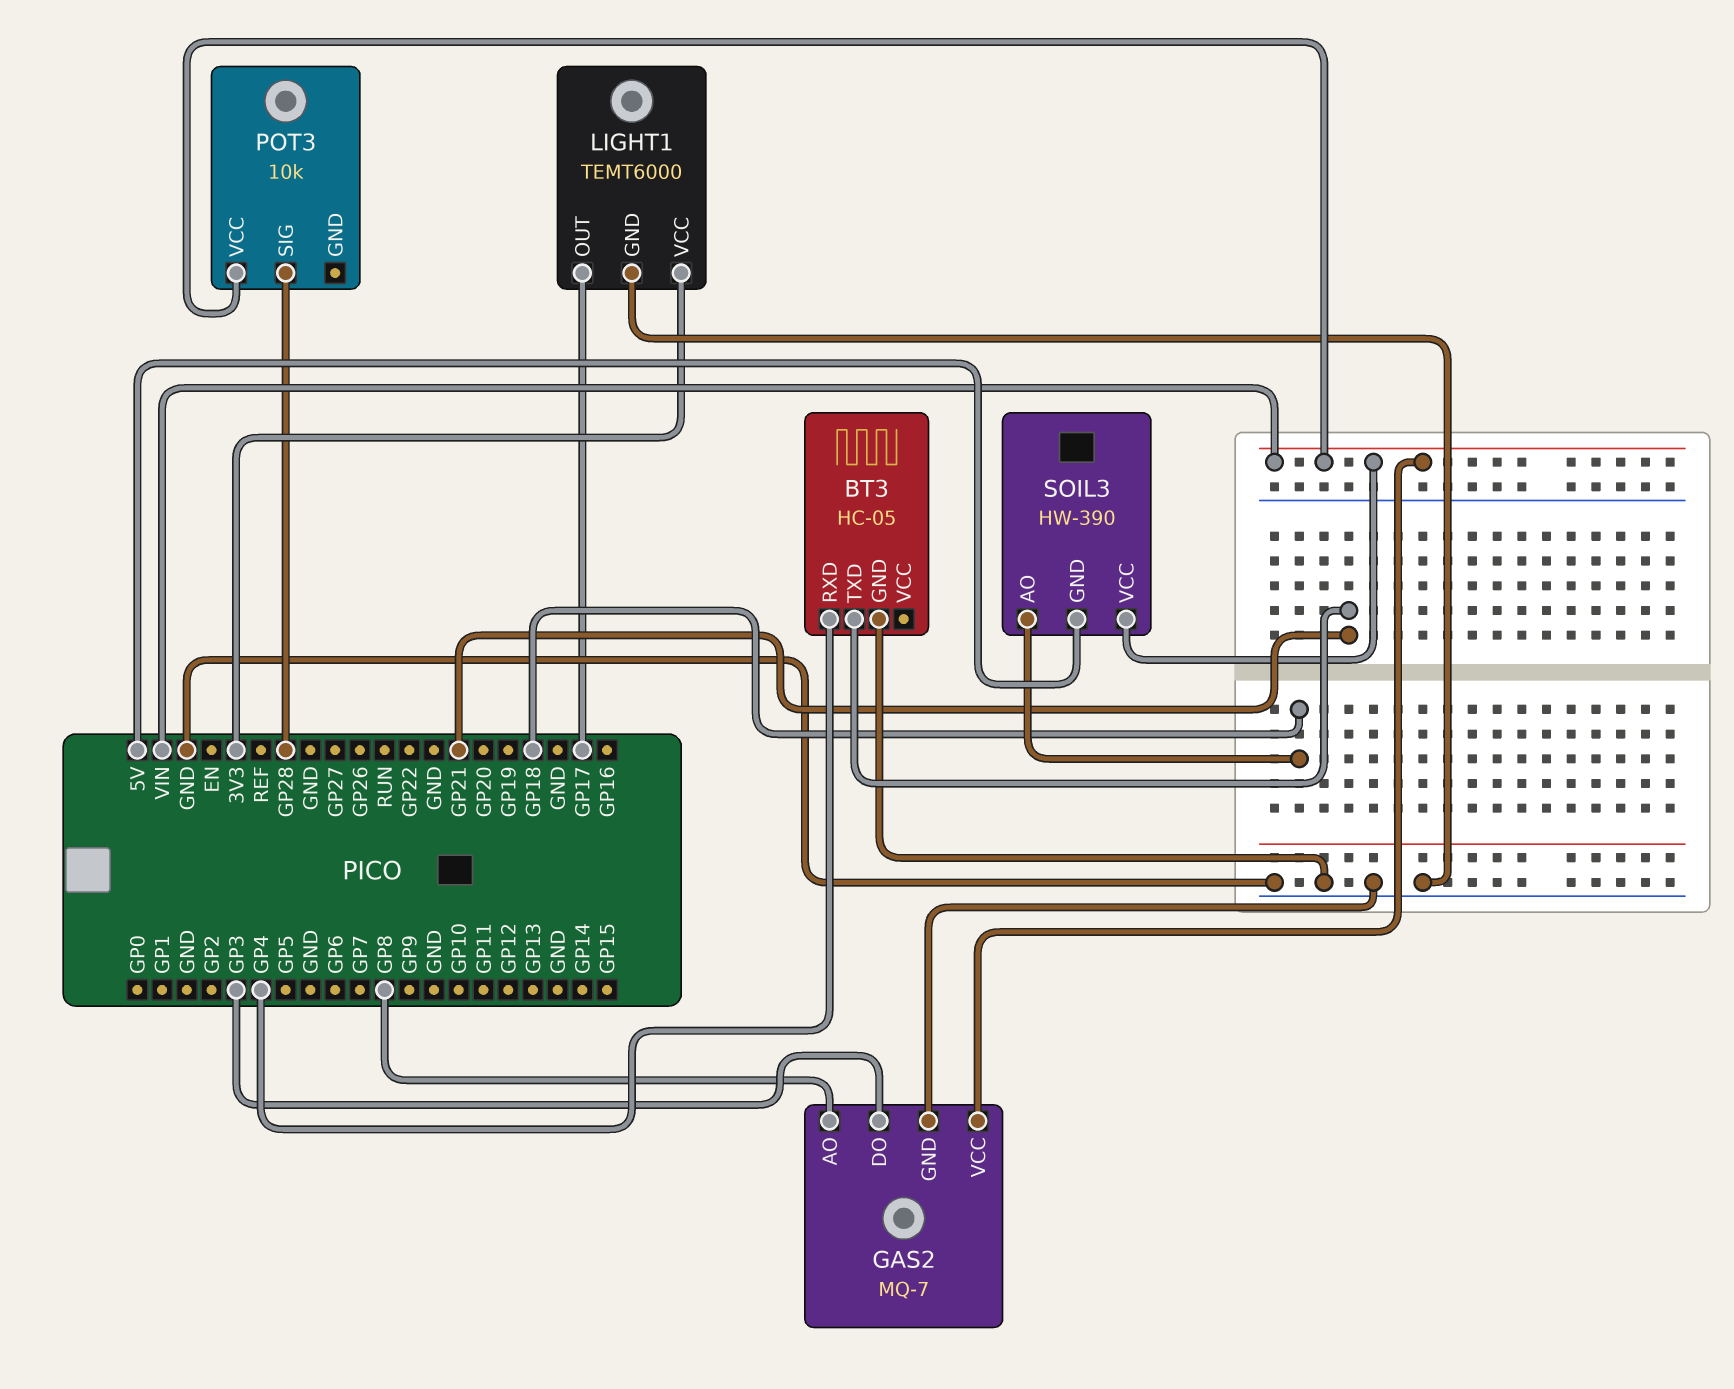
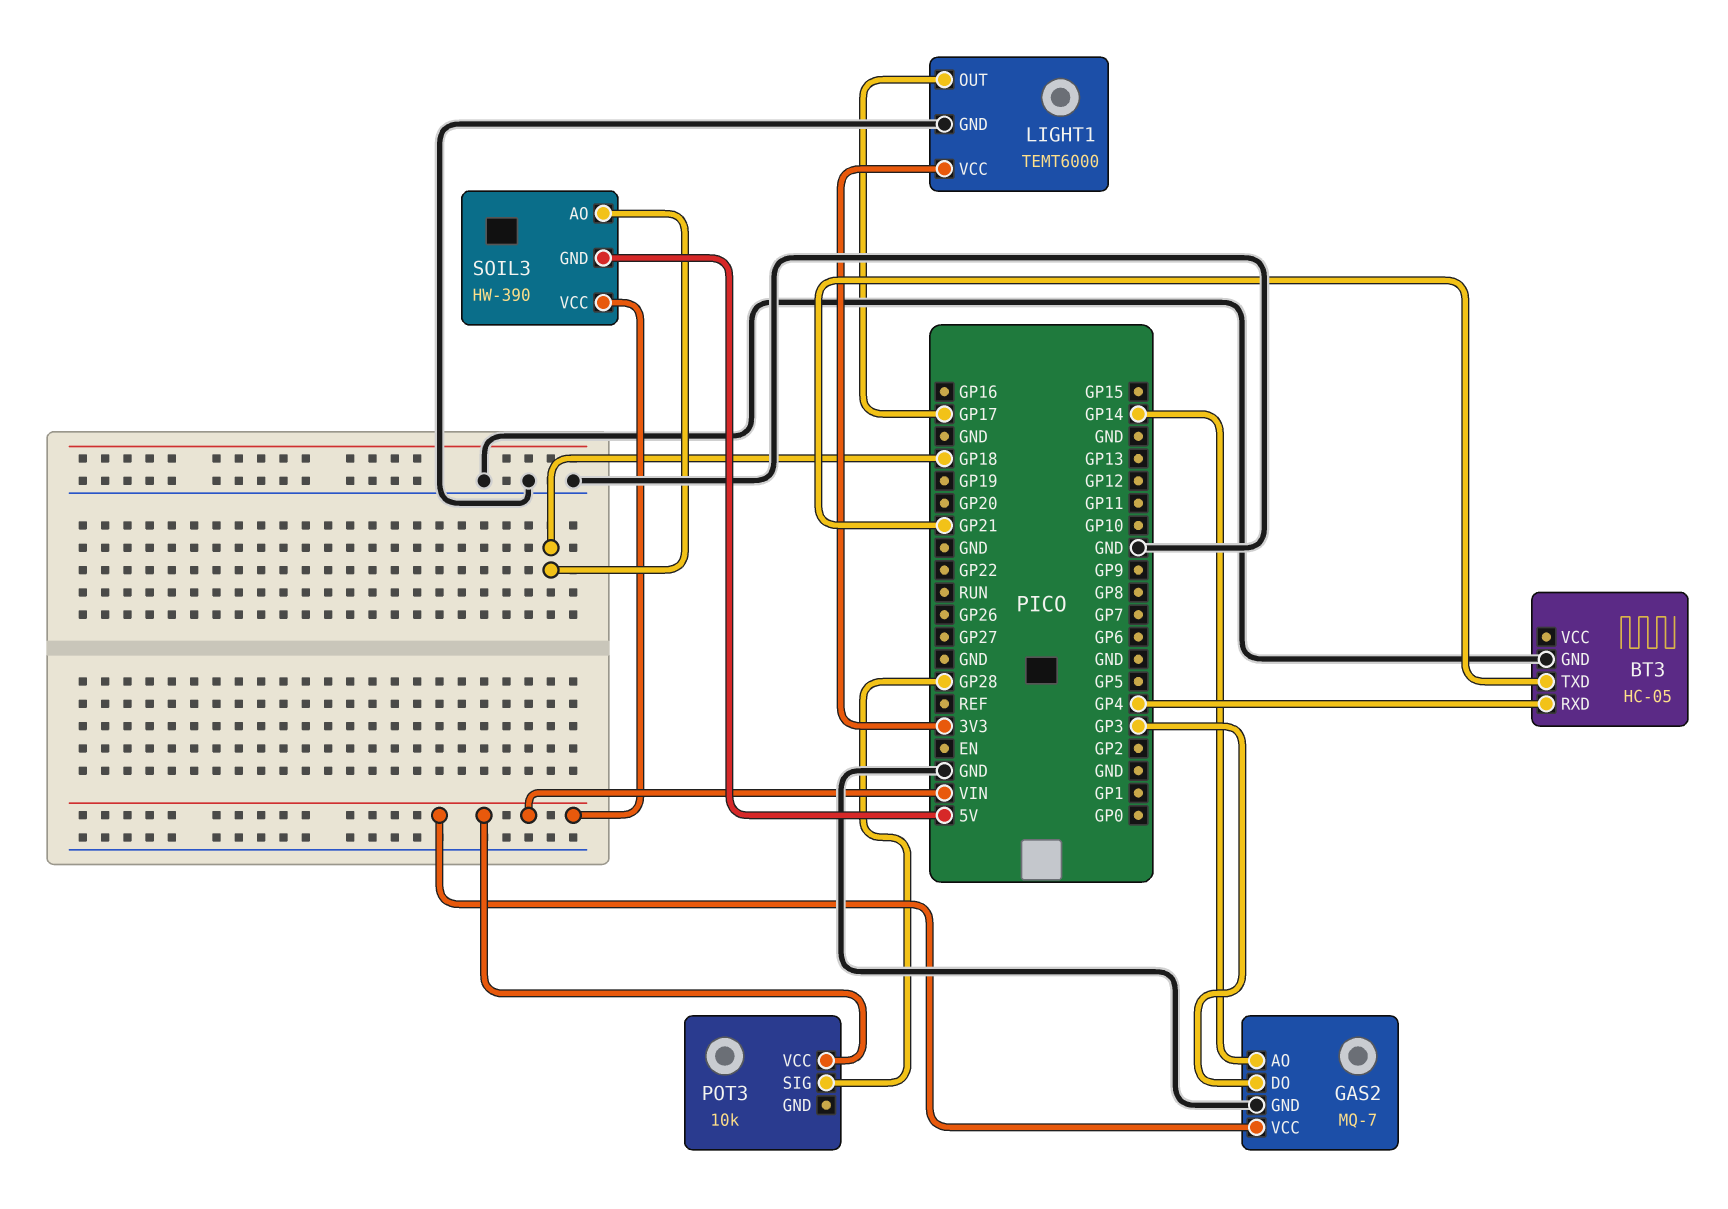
GAS2 pin AO: GP8 -> GP14

